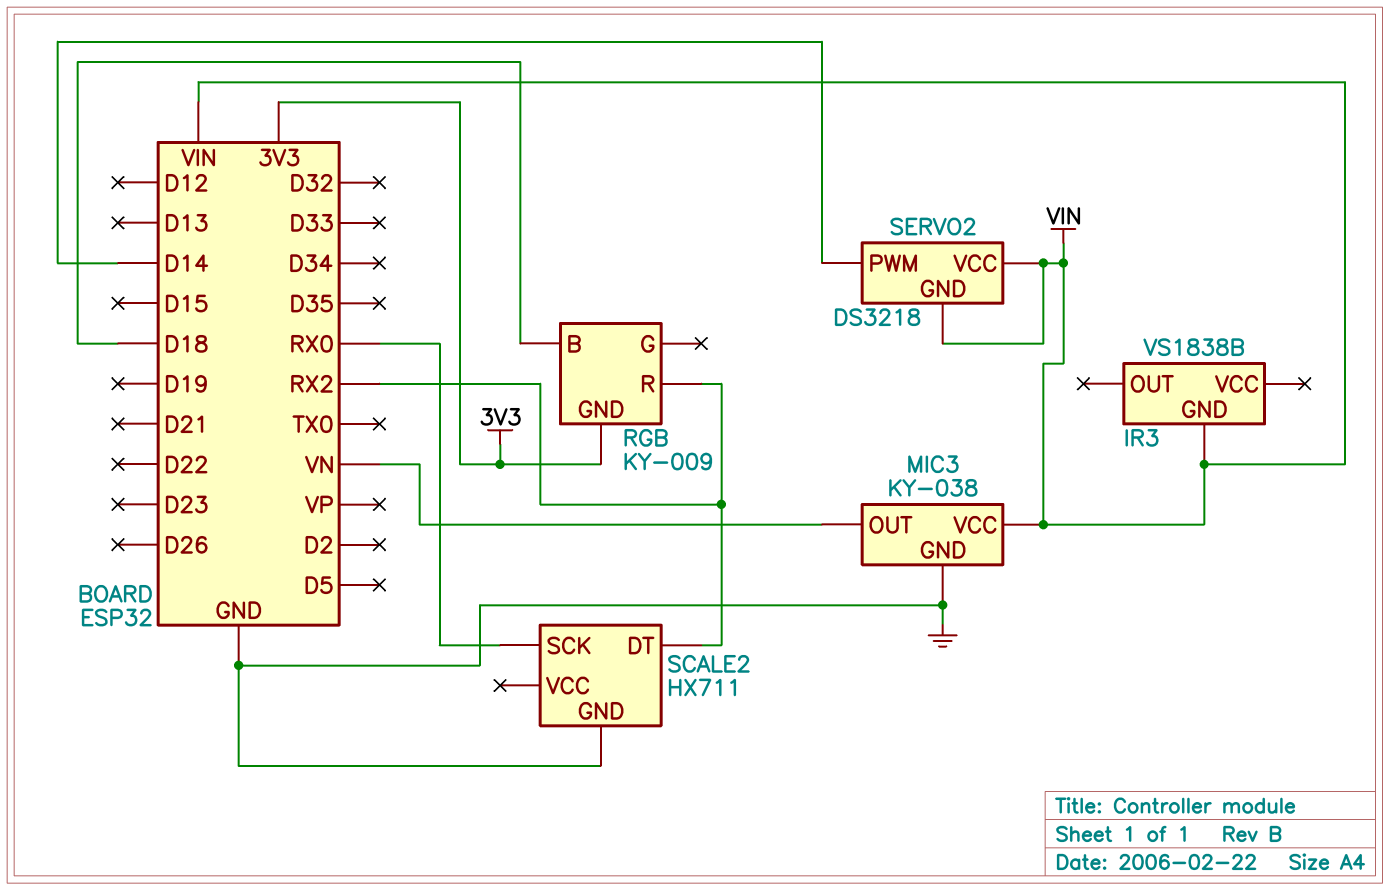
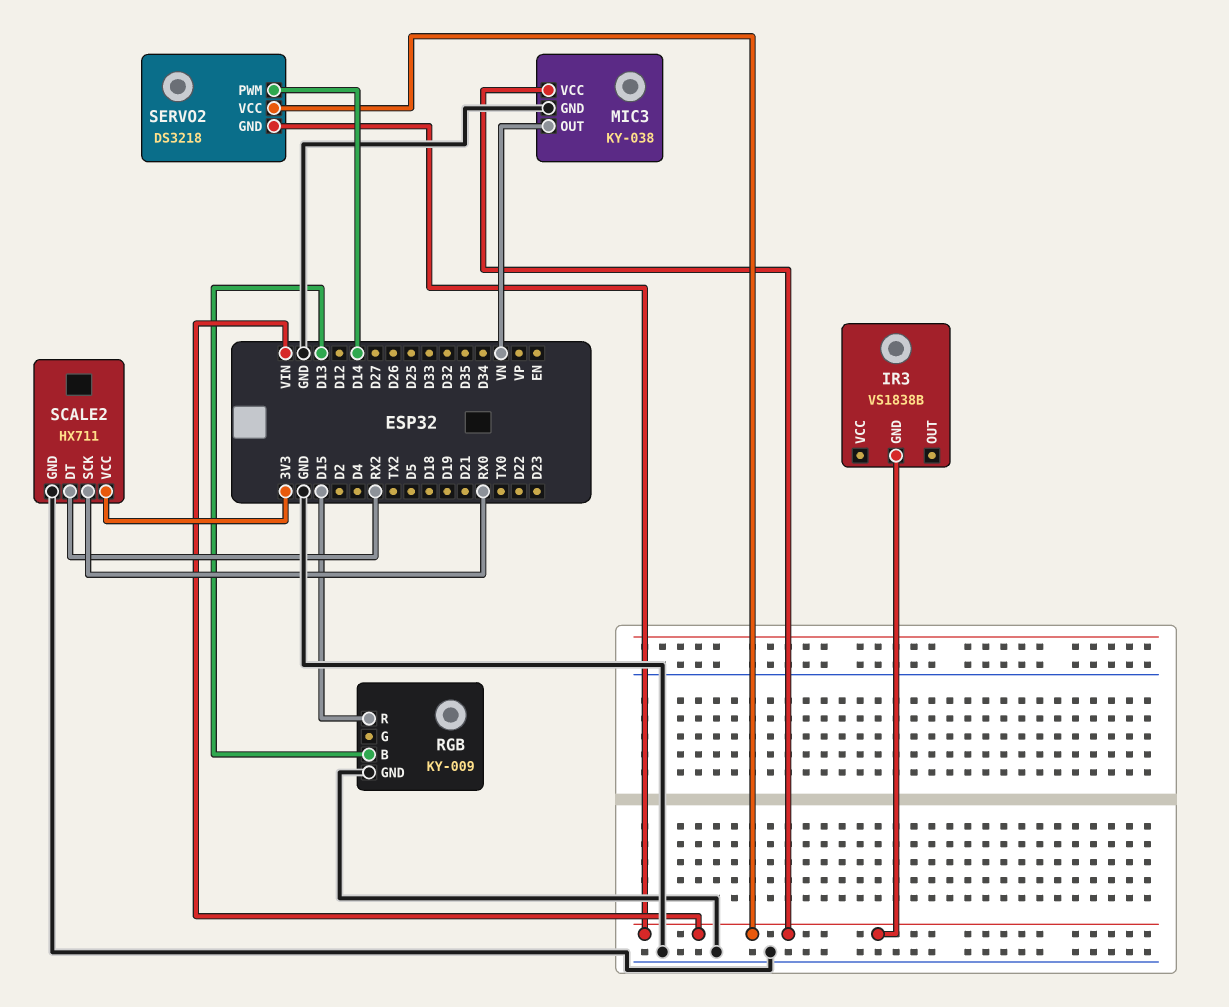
RGB pin B: D18 -> D13
RGB pin GND: 3V3 -> GND
RGB pin R: RX2 -> D15
SCALE2 pin VCC: none -> 3V3

